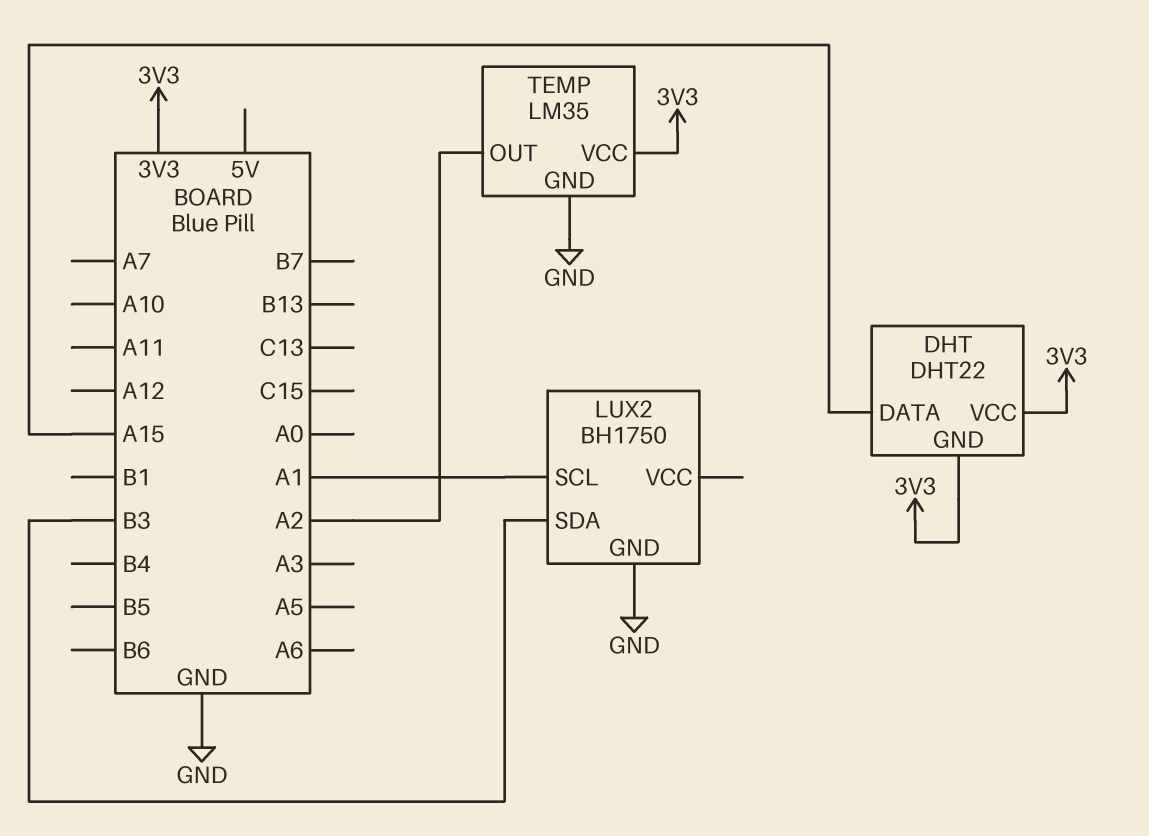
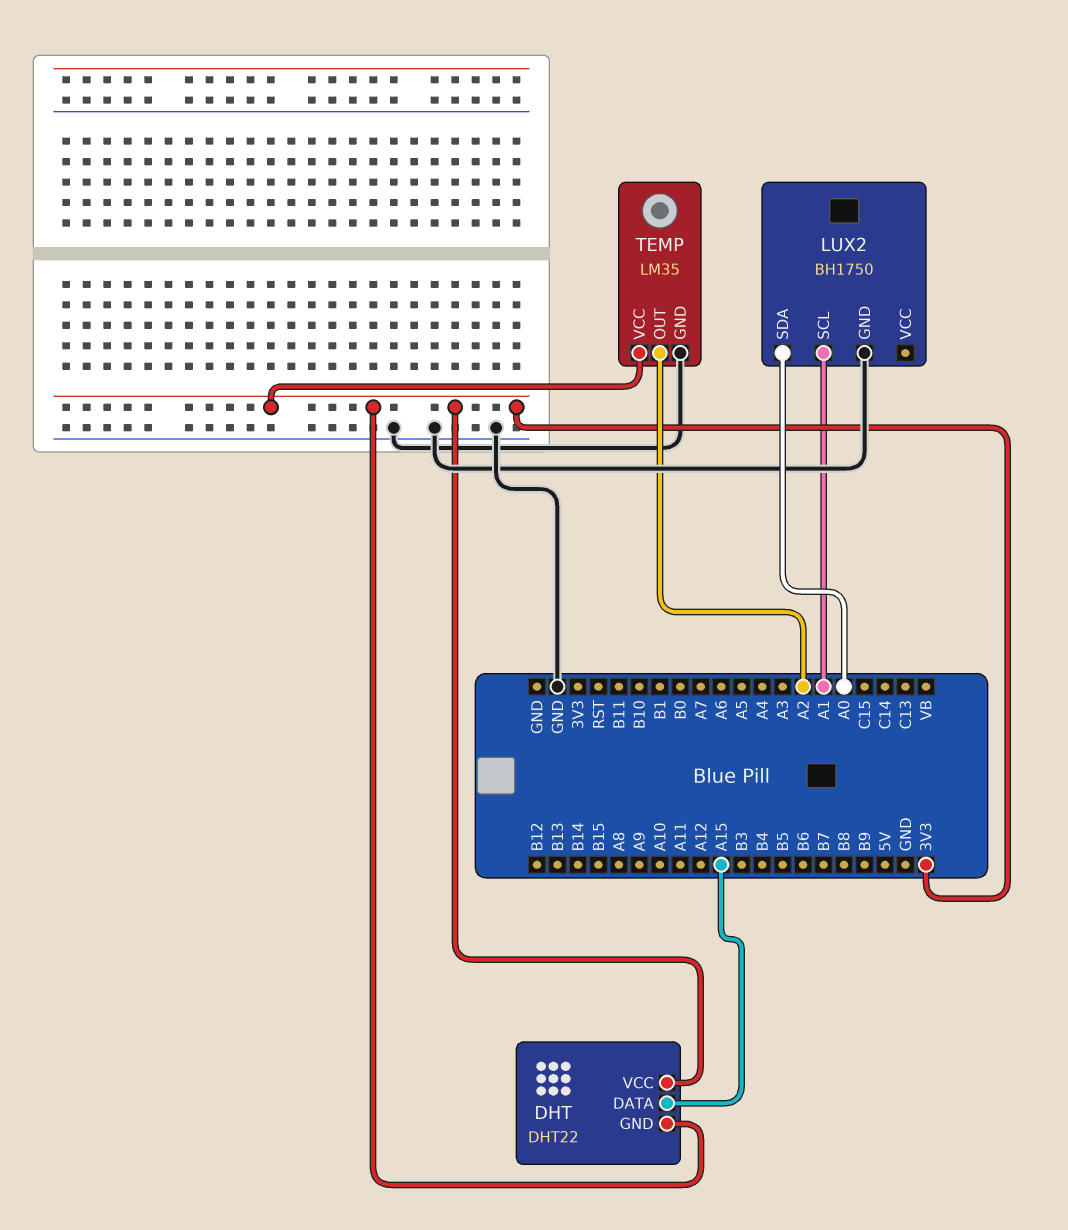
LUX2 pin SDA: B3 -> A0

